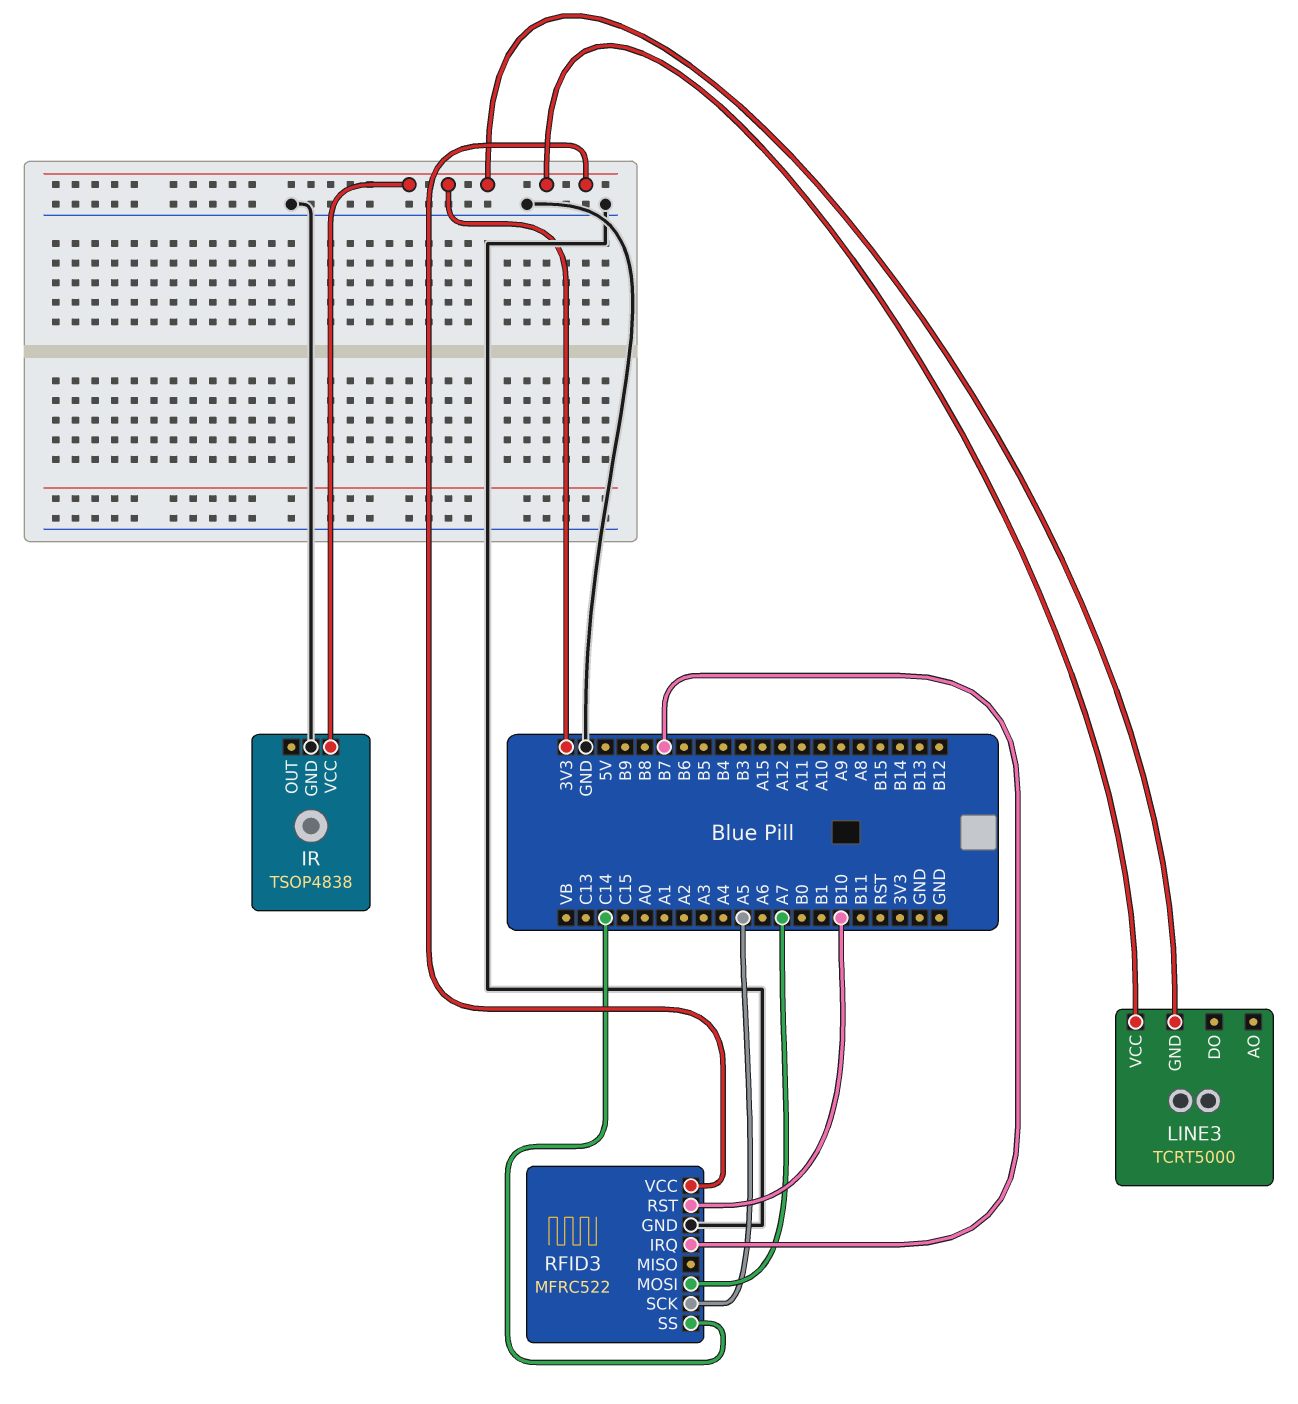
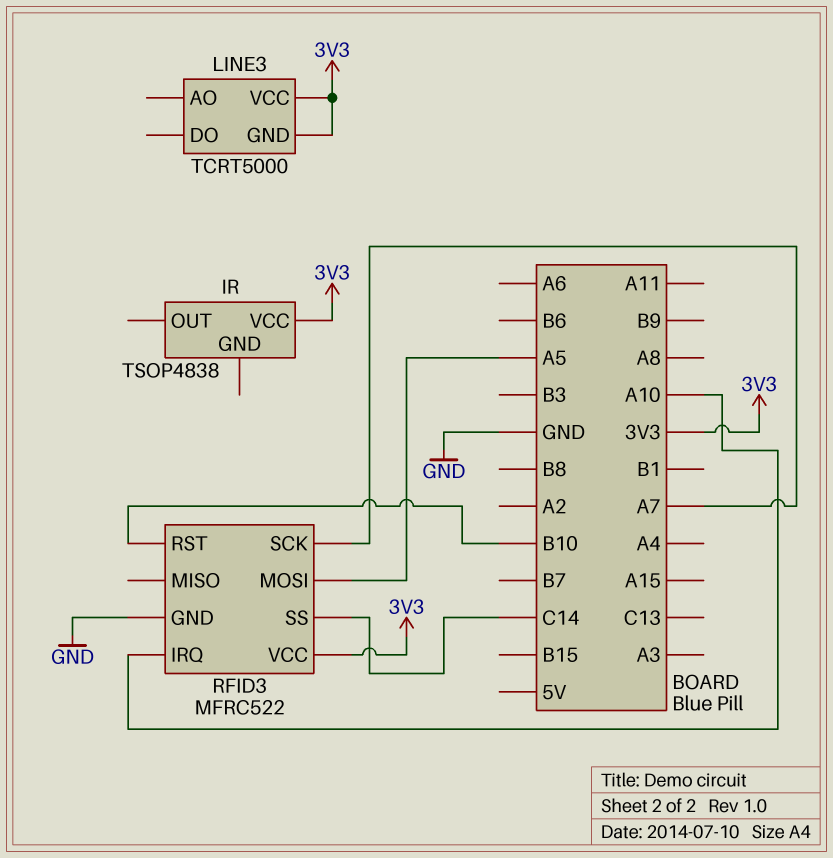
IR pin GND: GND -> none
RFID3 pin IRQ: B7 -> A10
RFID3 pin MOSI: A7 -> A5
RFID3 pin SCK: A5 -> A7

